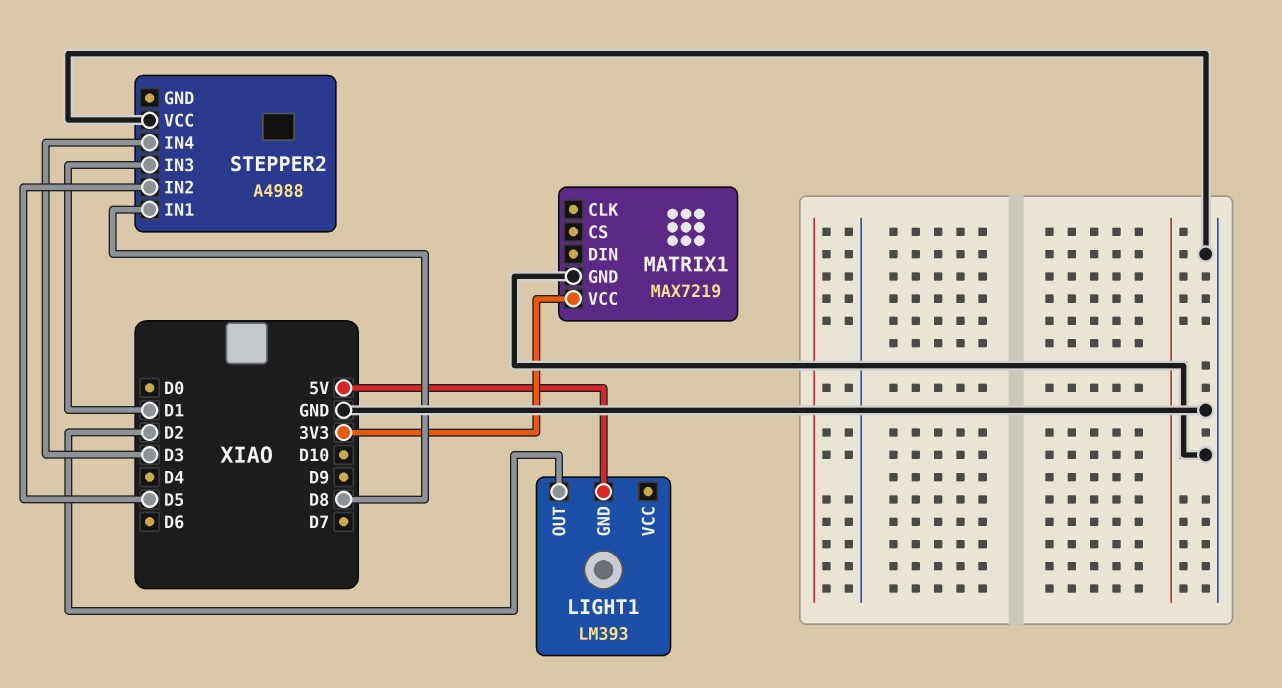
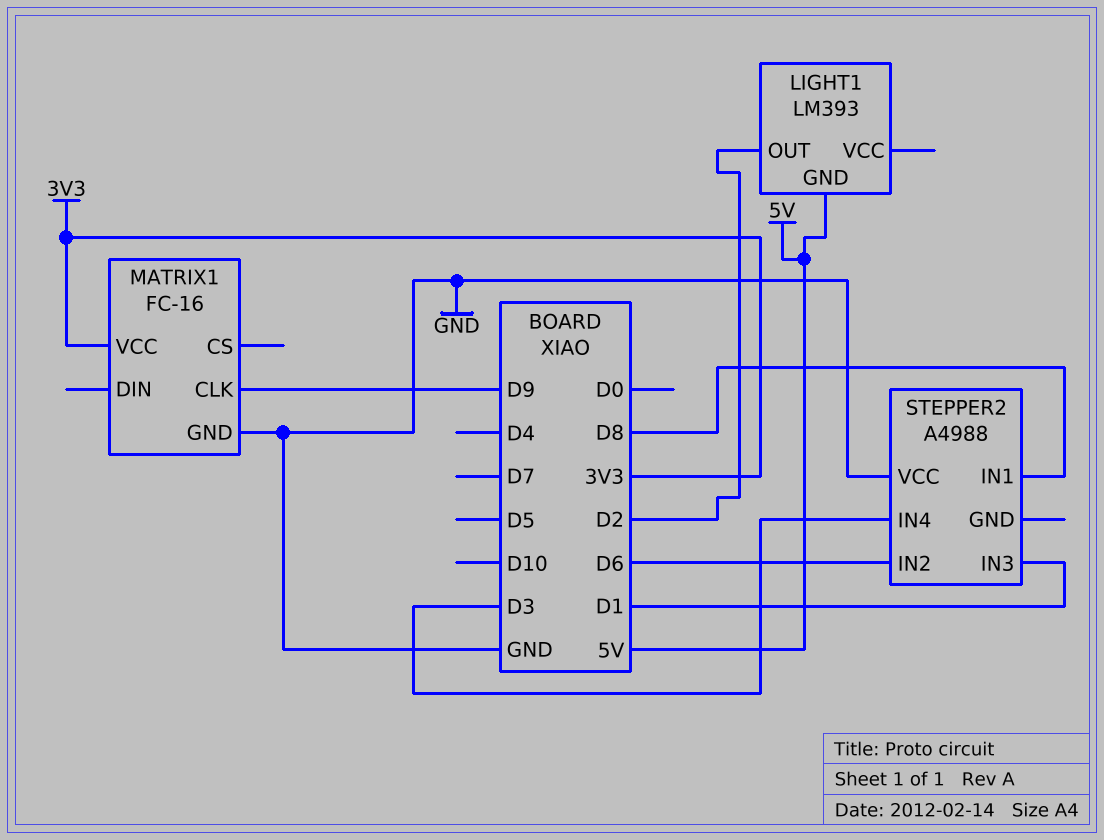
MATRIX1: MAX7219 -> FC-16
MATRIX1 pin CLK: none -> D9
STEPPER2 pin IN2: D5 -> D6

